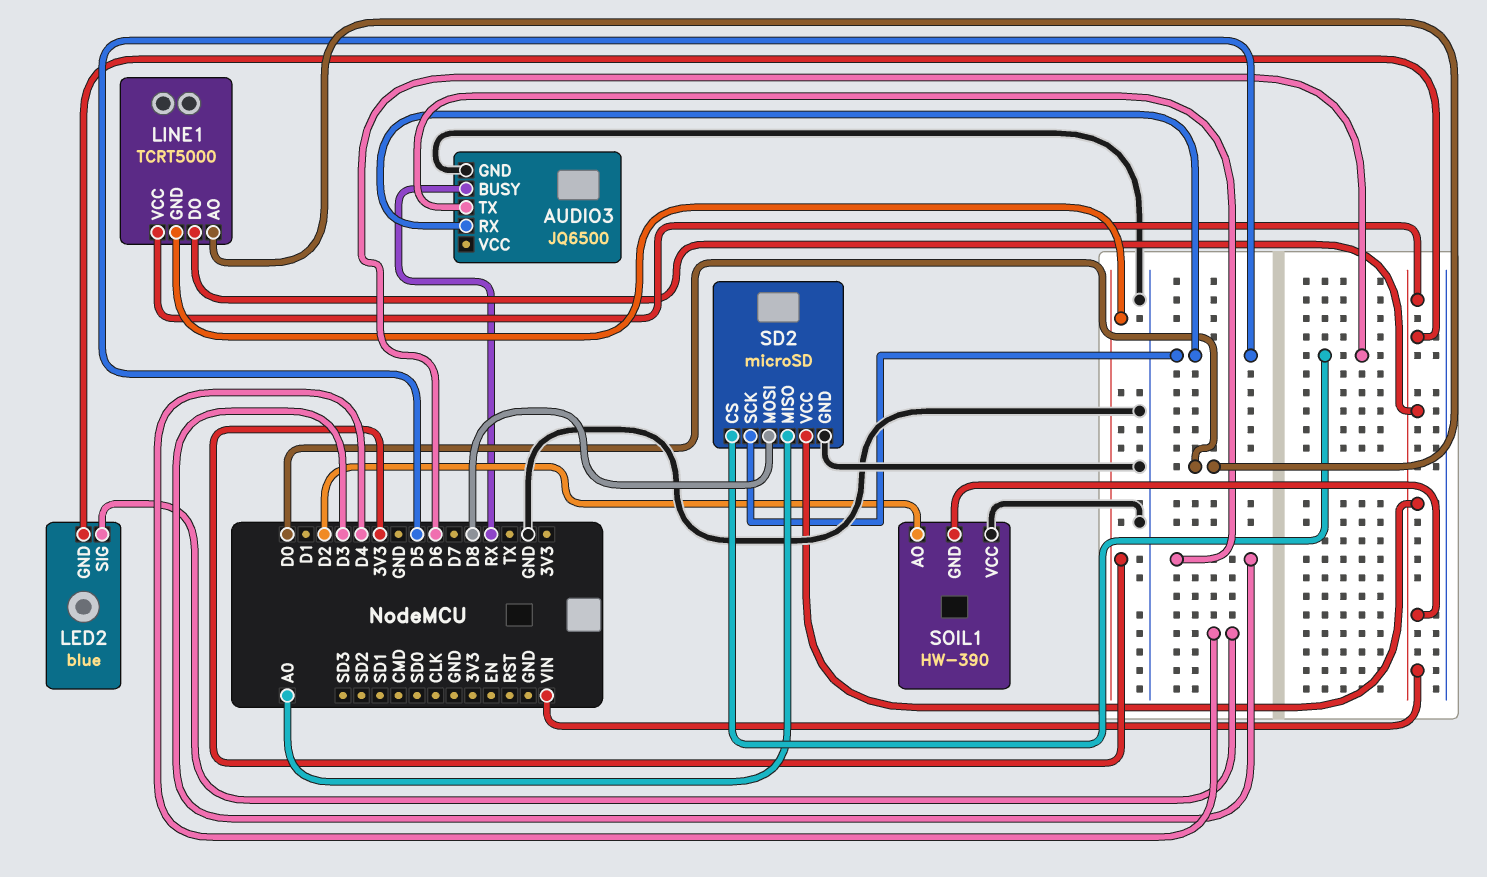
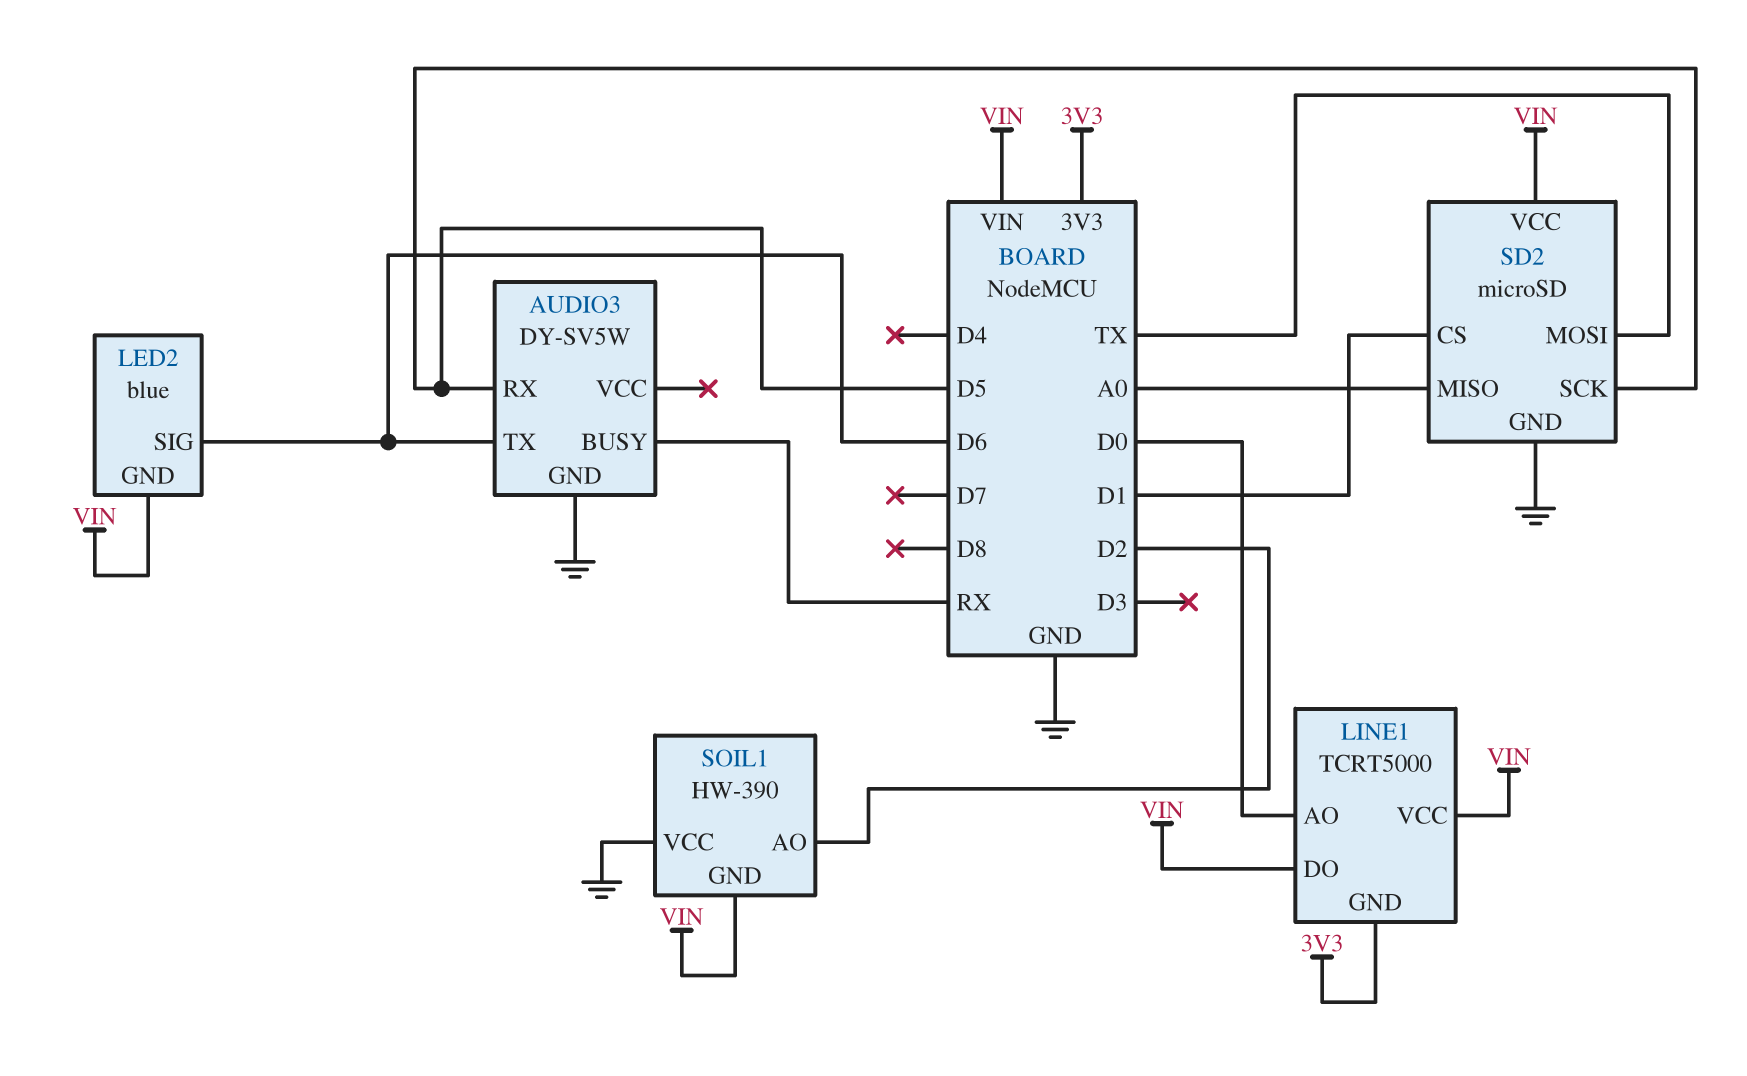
AUDIO3: JQ6500 -> DY-SV5W
AUDIO3 pin TX: D3 -> D6
LED2 pin SIG: D4 -> D6
SD2 pin CS: D6 -> D1
SD2 pin MOSI: D8 -> TX

